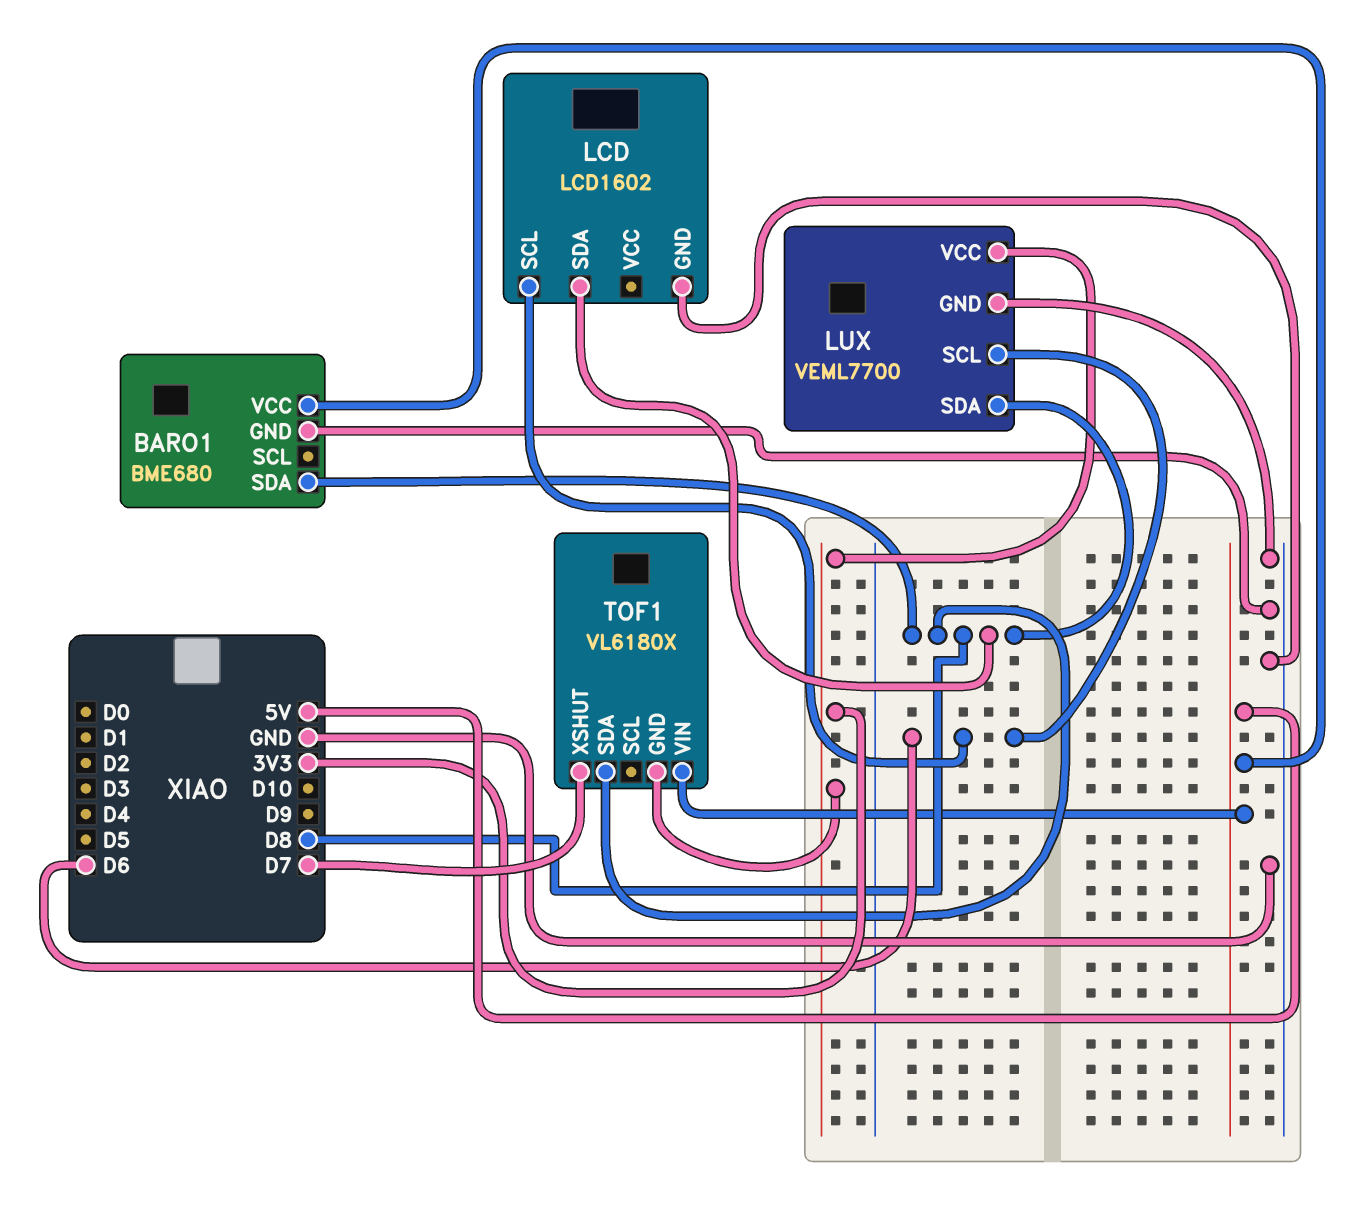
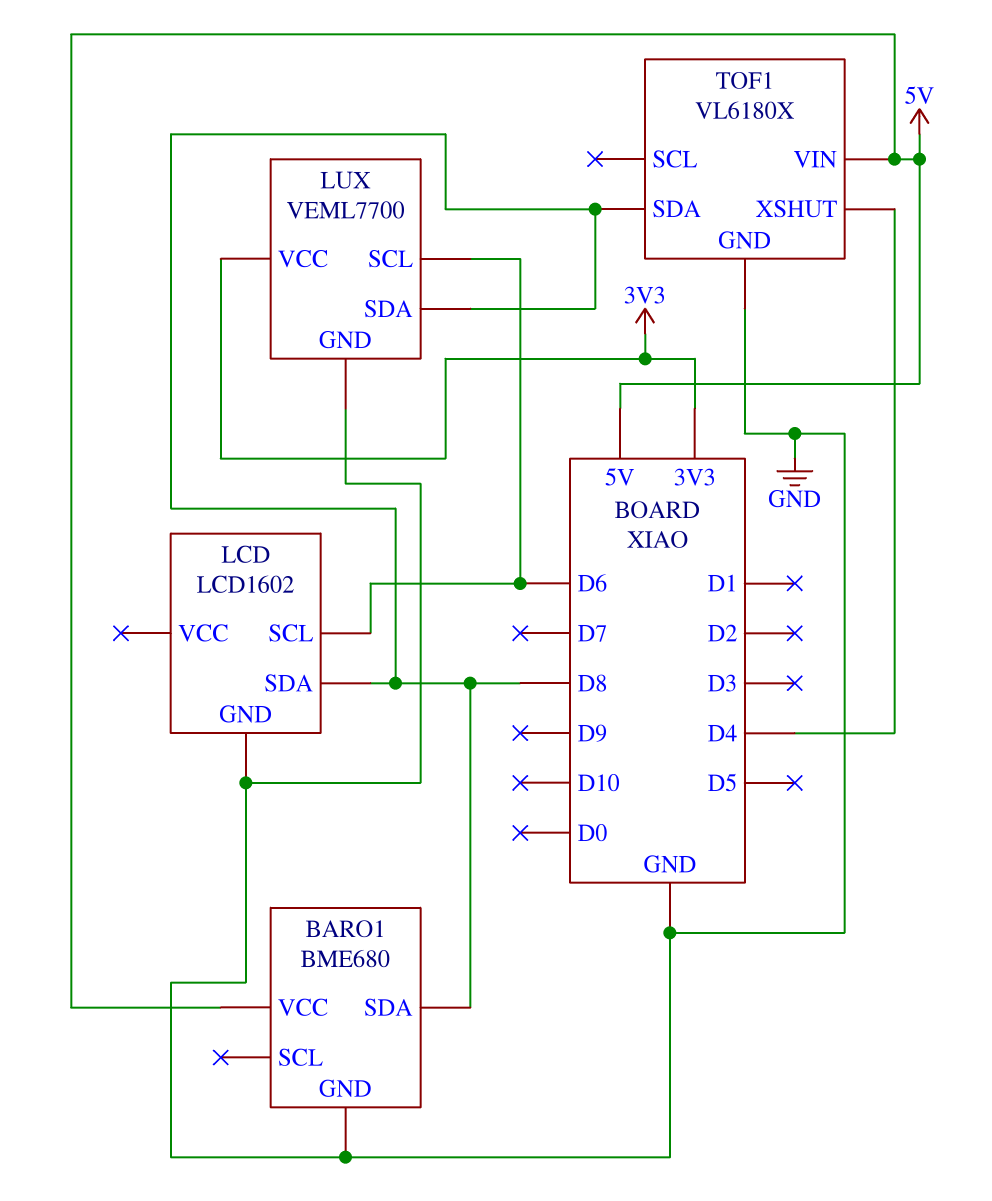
TOF1 pin GND: 3V3 -> GND
TOF1 pin XSHUT: D7 -> D4

